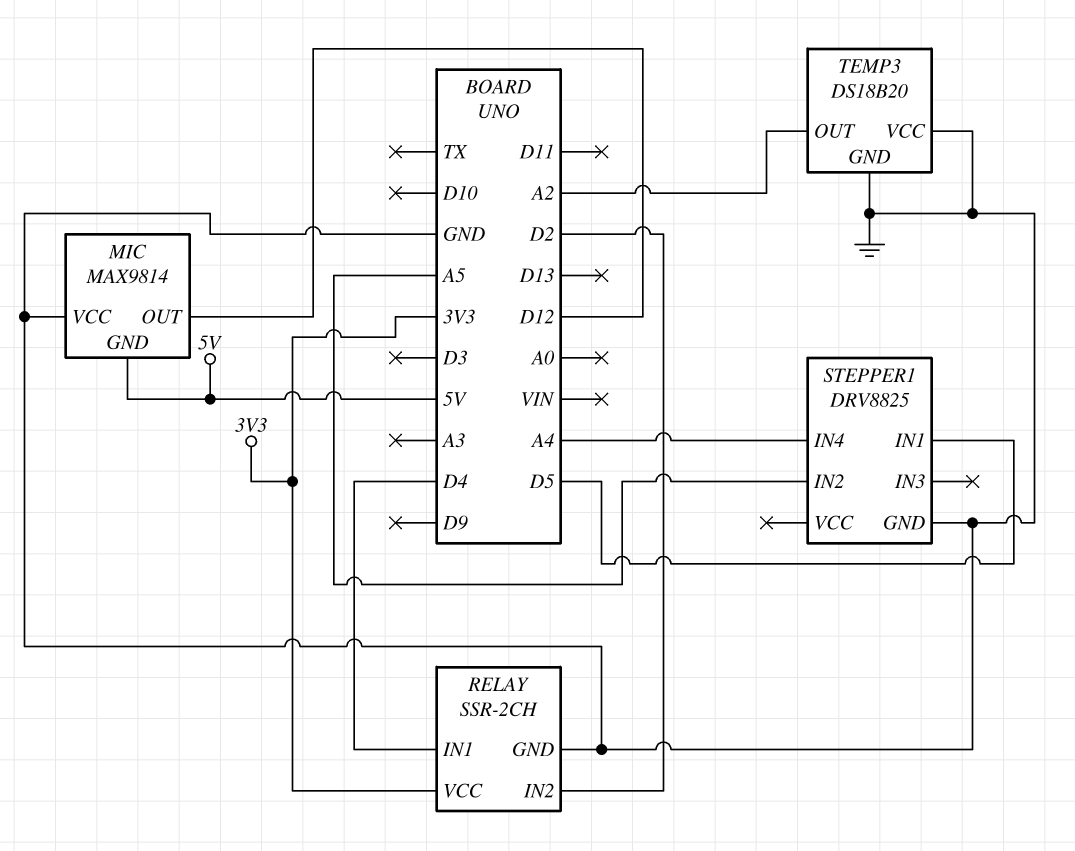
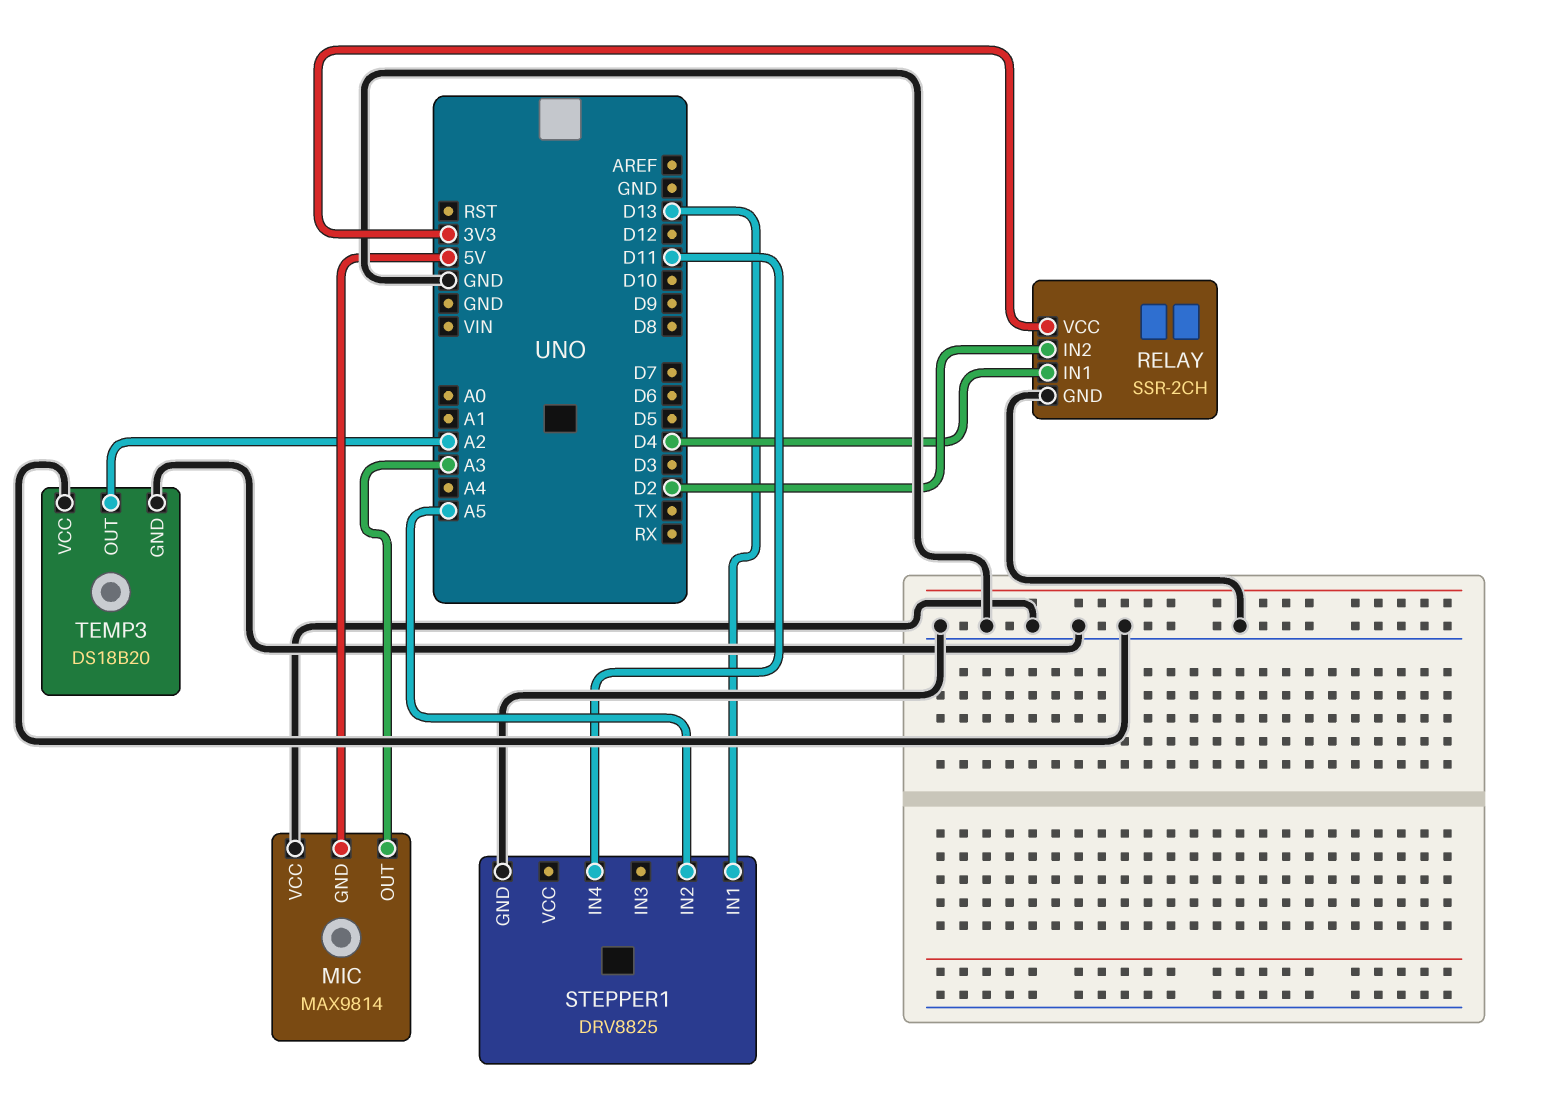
MIC pin OUT: D12 -> A3
STEPPER1 pin IN1: D5 -> D13
STEPPER1 pin IN4: A4 -> D11

